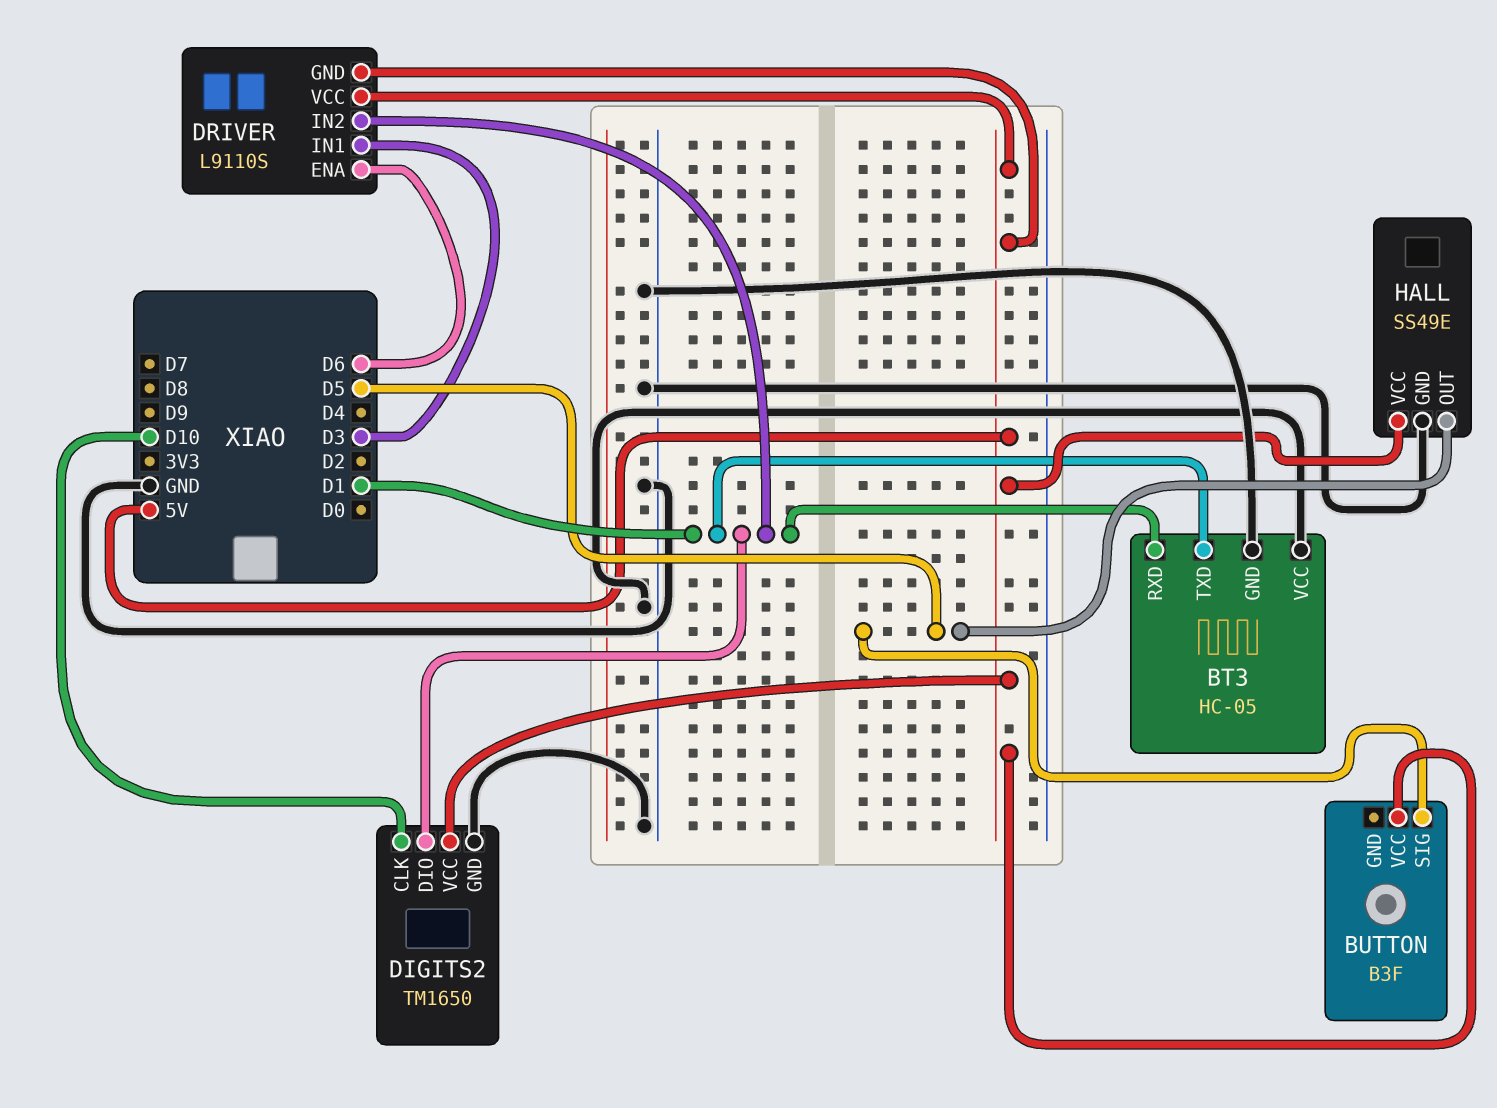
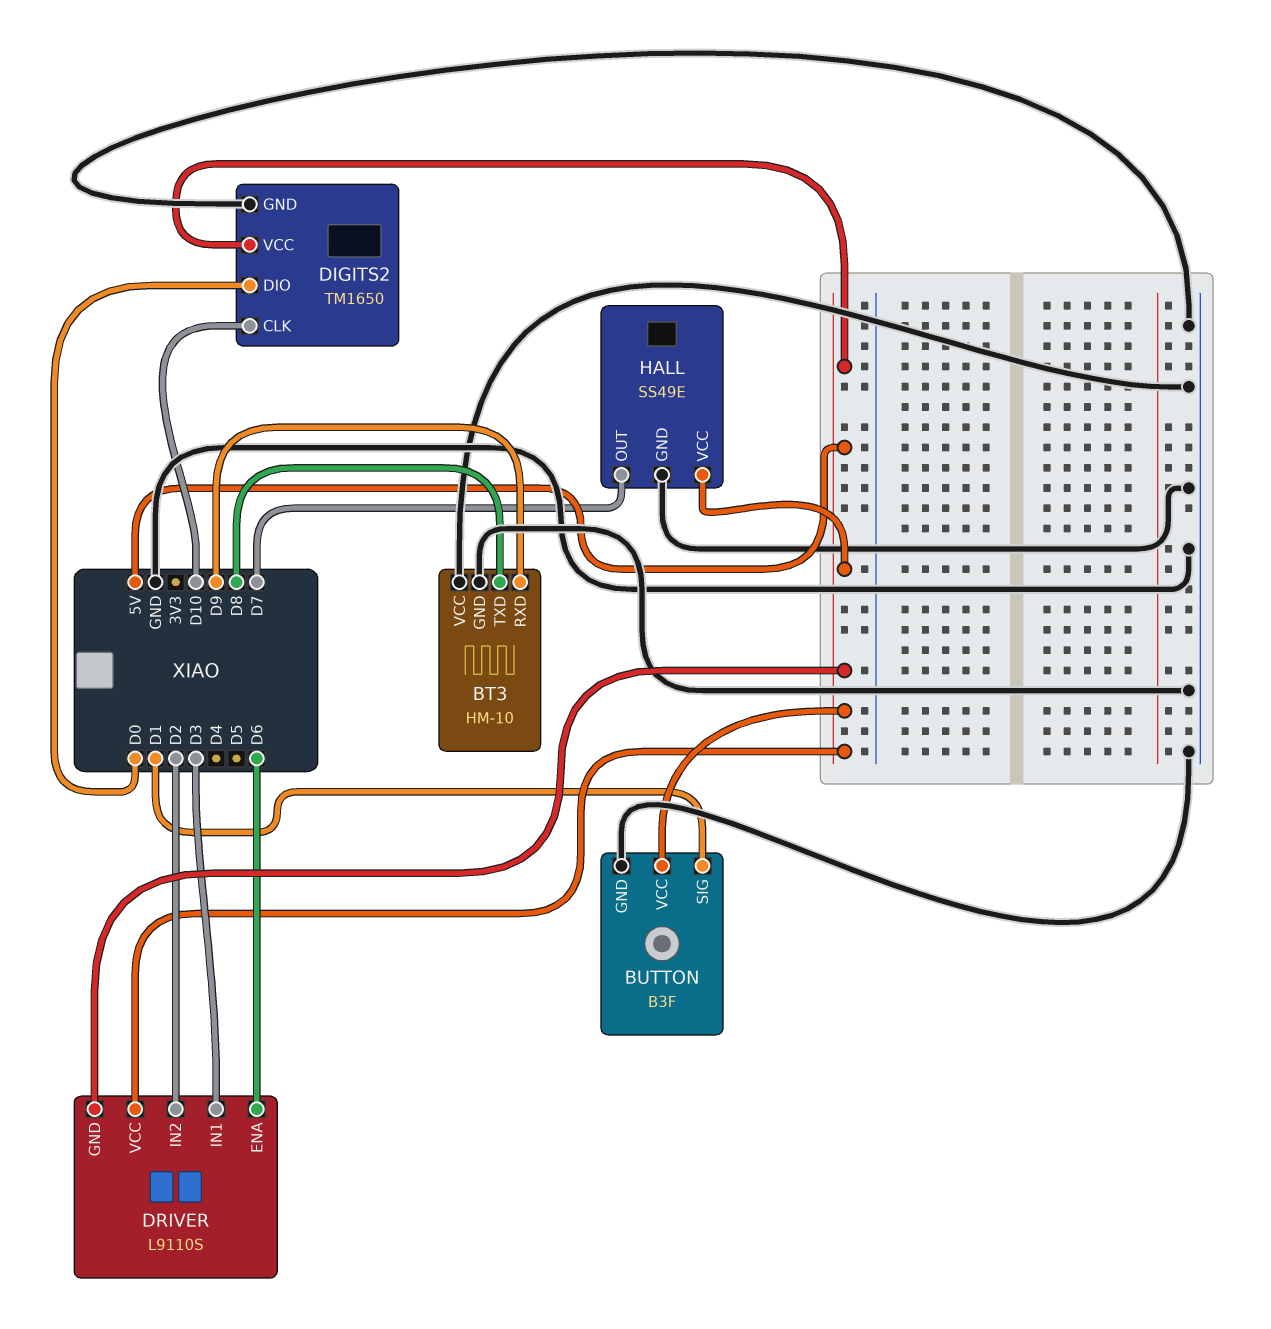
BT3: HC-05 -> HM-10
BT3 pin RXD: D1 -> D9
BT3 pin TXD: D1 -> D8
BUTTON pin GND: none -> GND
BUTTON pin SIG: D5 -> D1
DIGITS2 pin DIO: D1 -> D0
DRIVER pin IN2: D1 -> D2
HALL pin OUT: D5 -> D7

